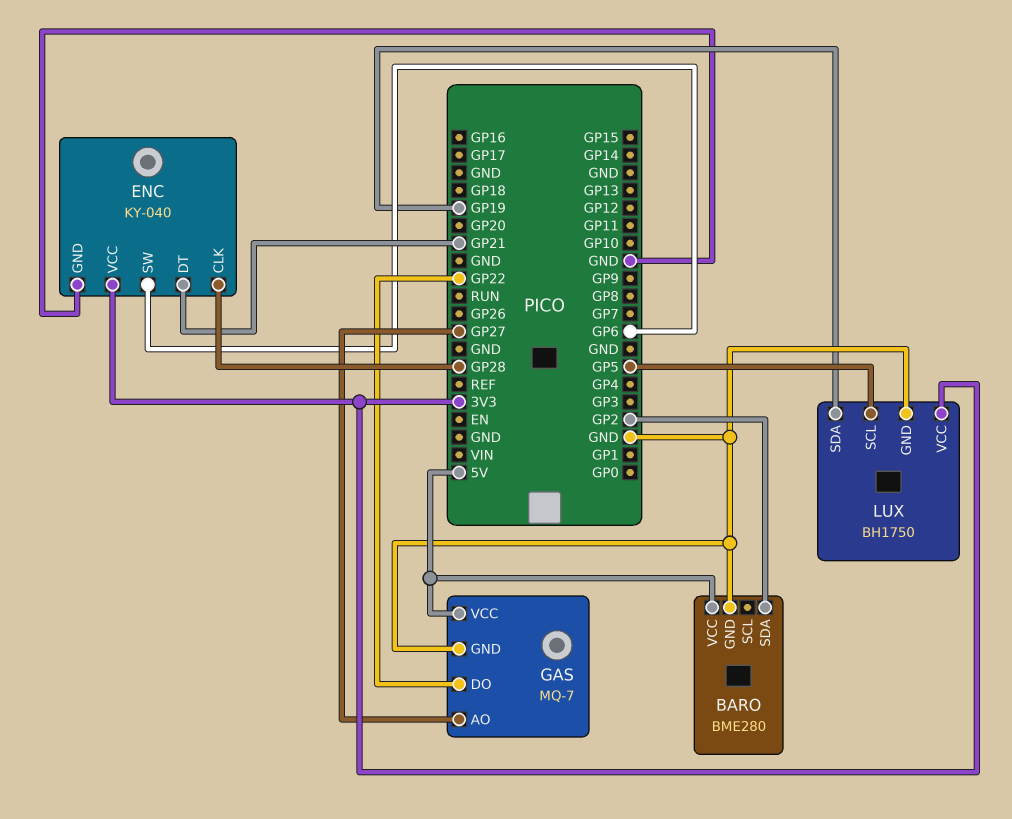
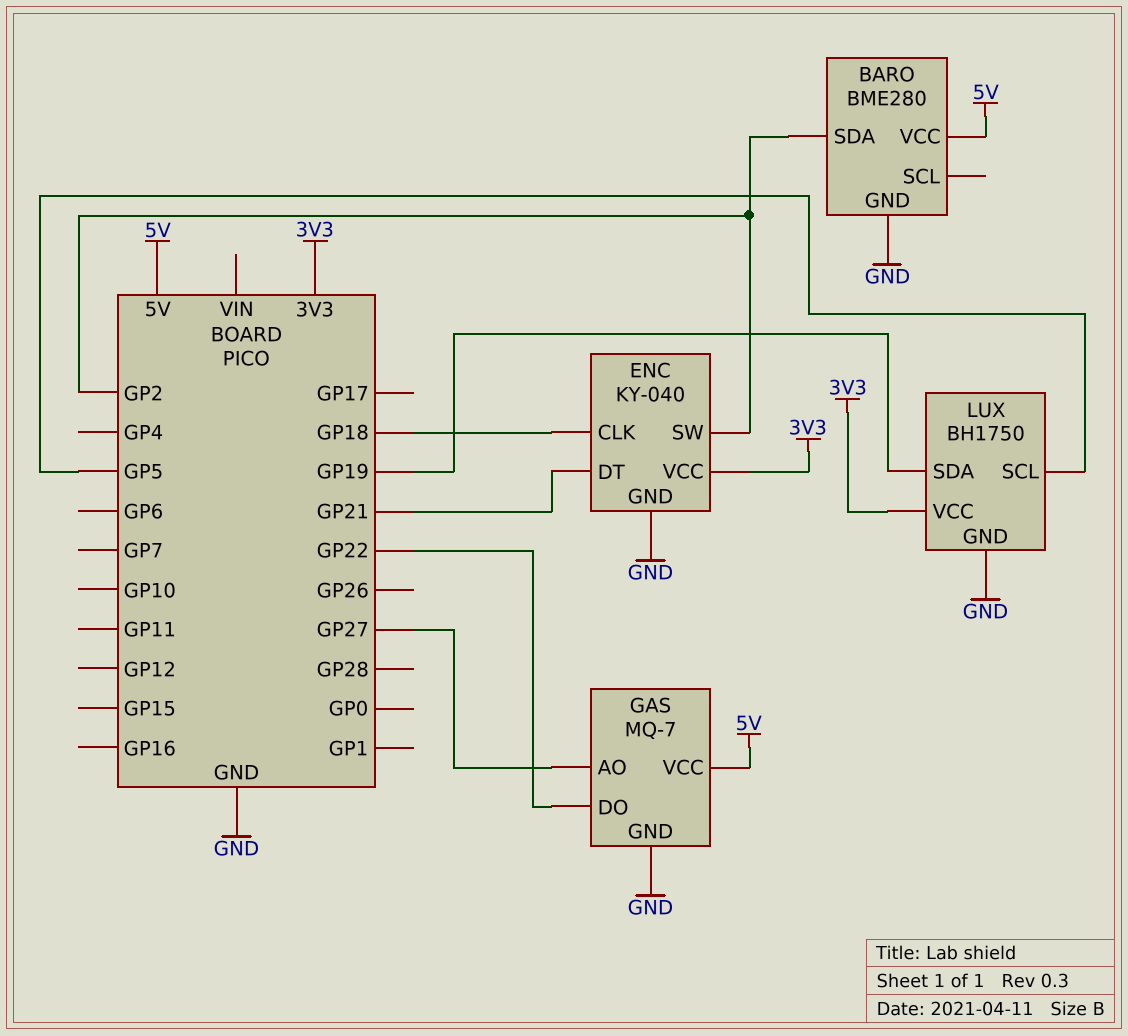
ENC pin CLK: GP28 -> GP18
ENC pin SW: GP6 -> GP2

